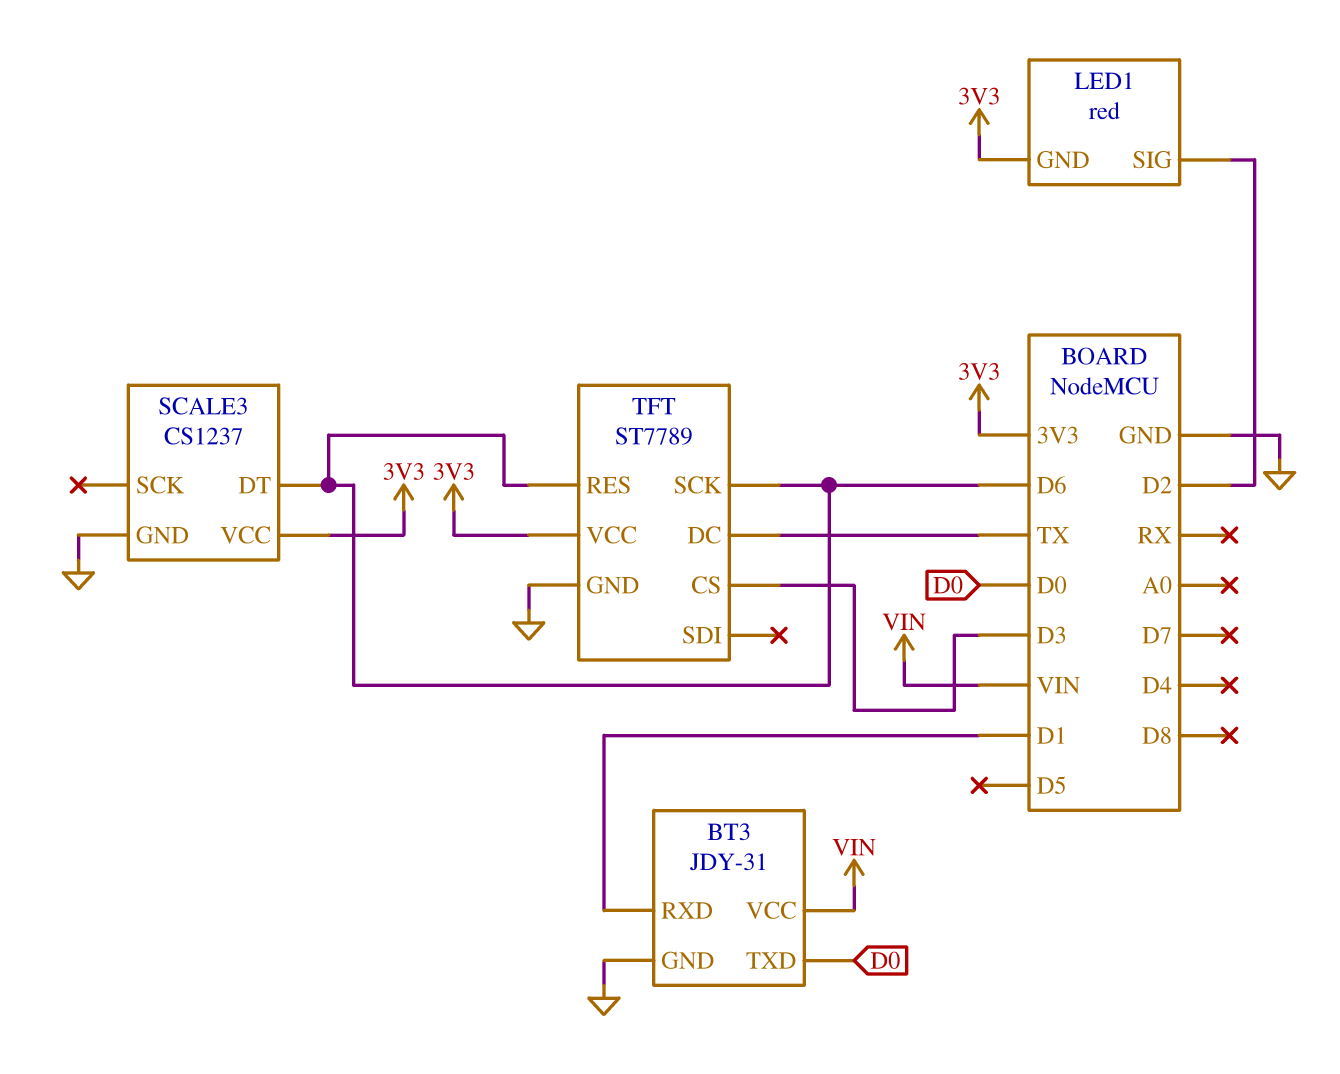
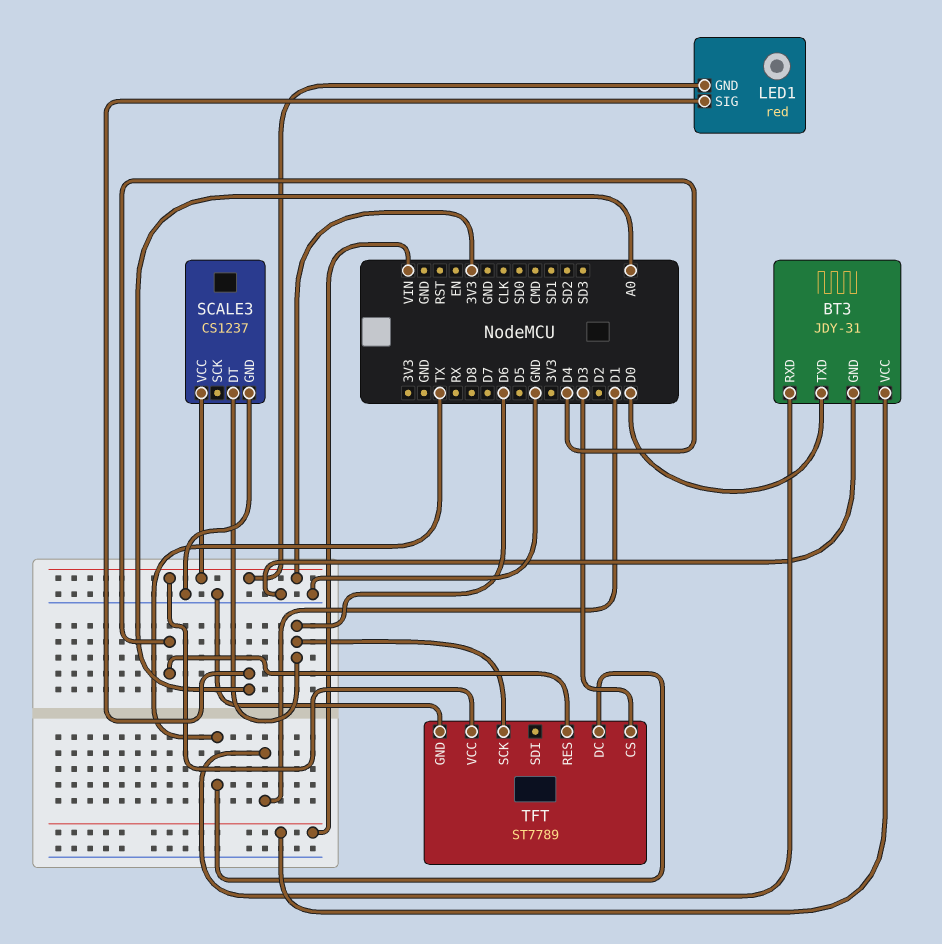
LED1 pin SIG: D2 -> A0
TFT pin RES: D6 -> D4

